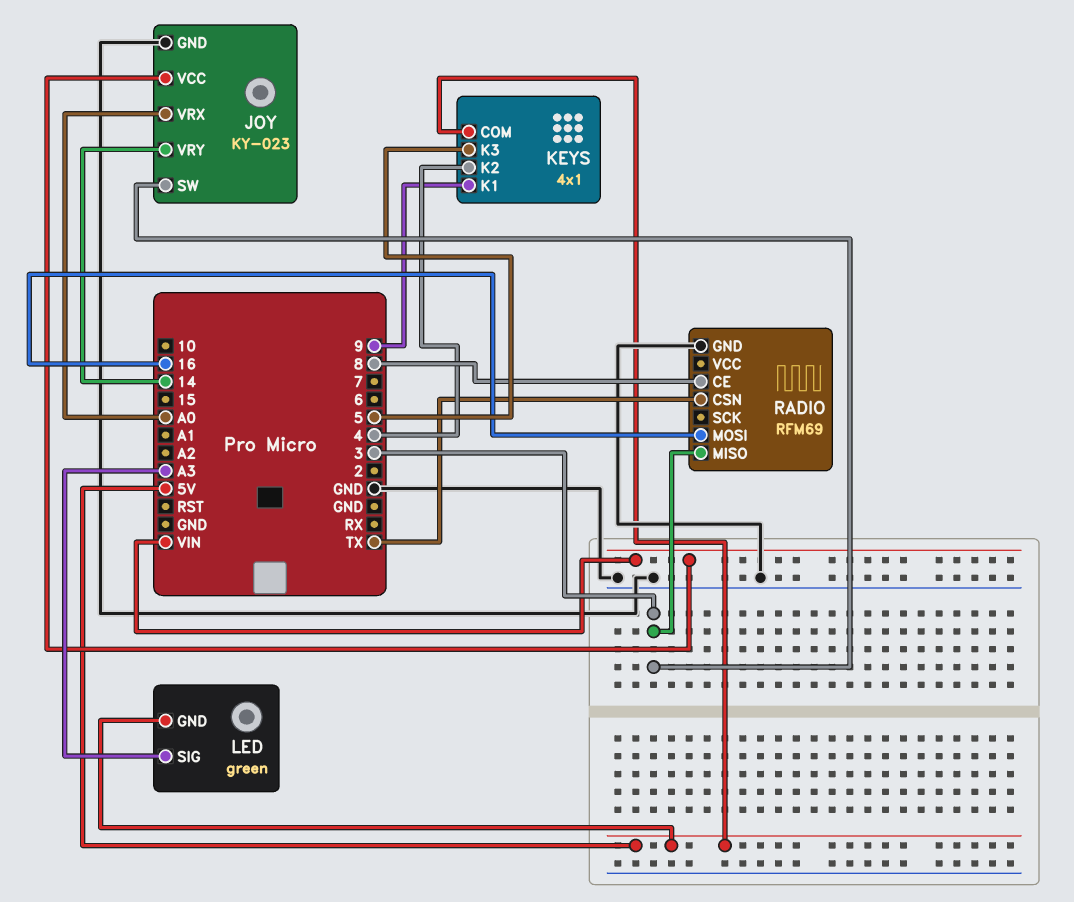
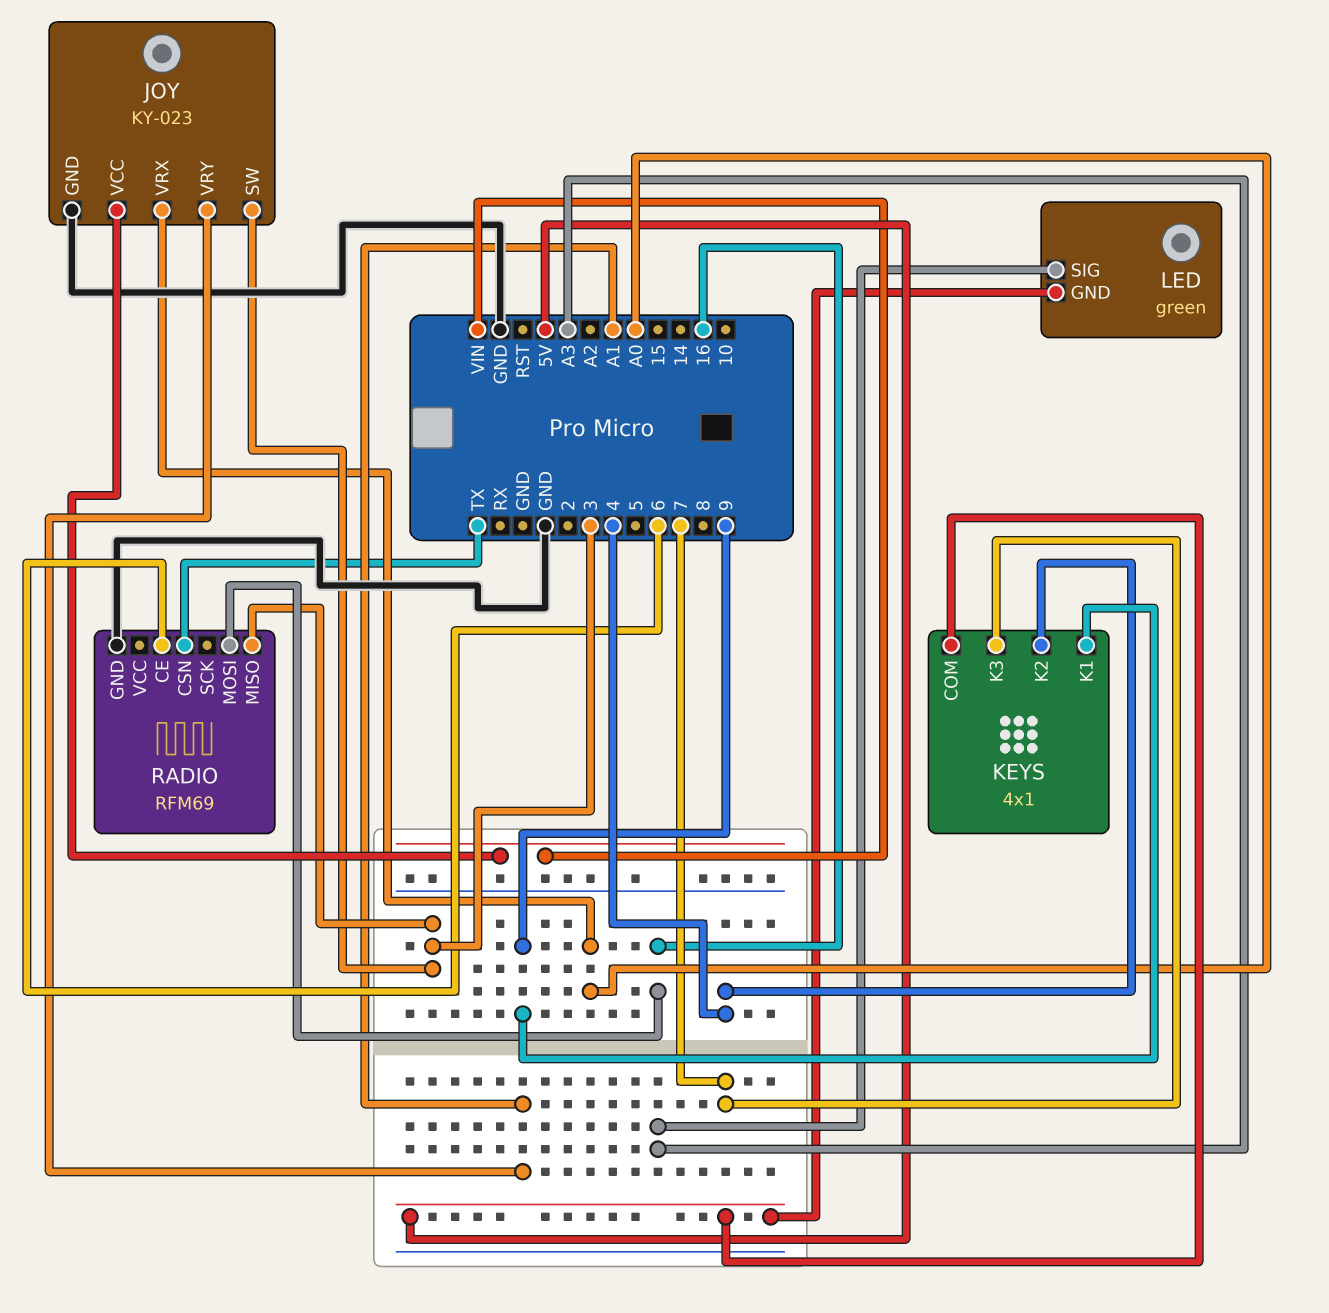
JOY pin VRY: 14 -> A1
KEYS pin K3: 5 -> 7
RADIO pin CE: 8 -> 6

